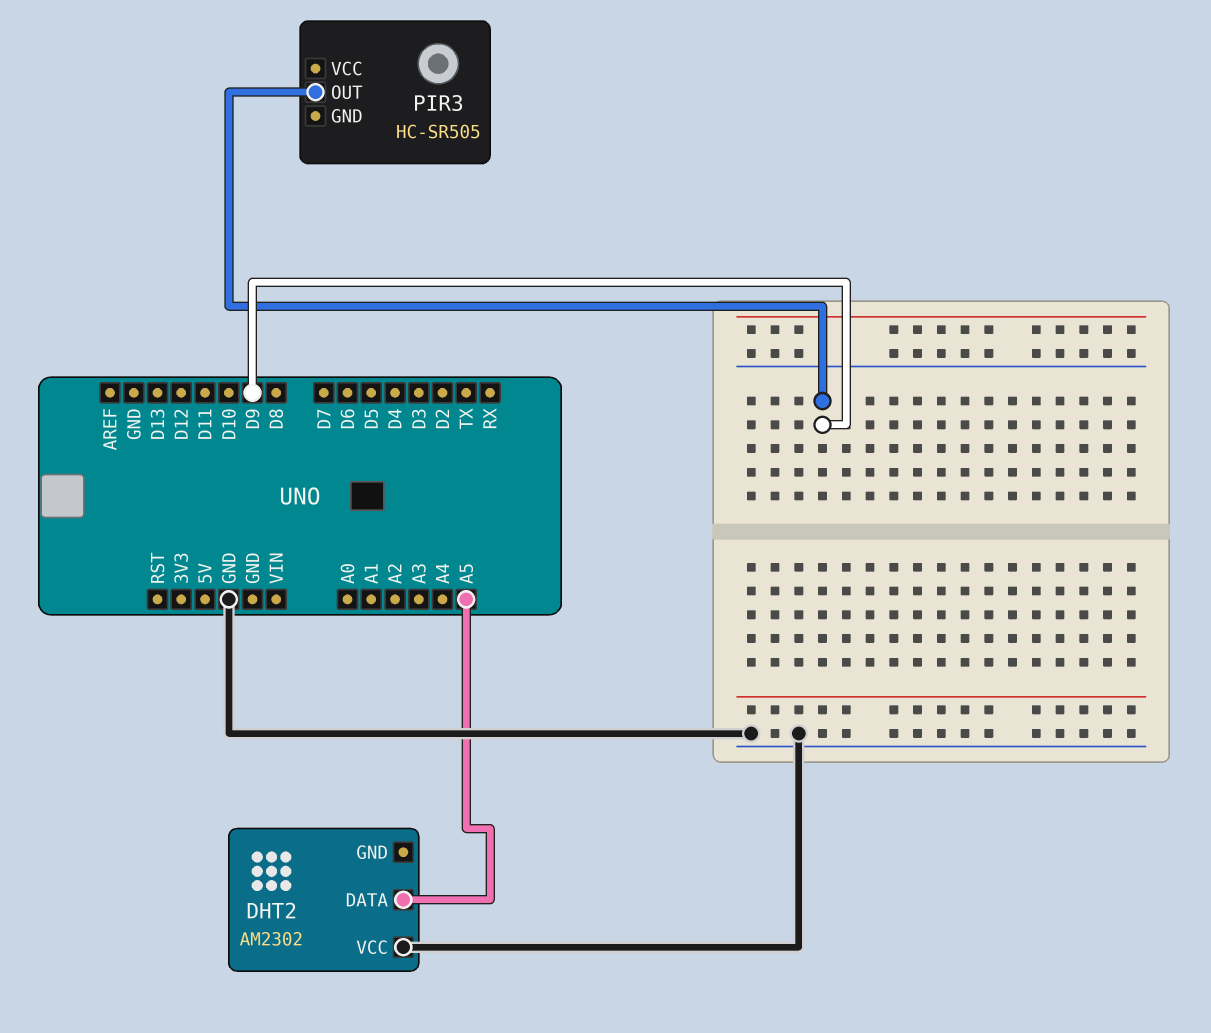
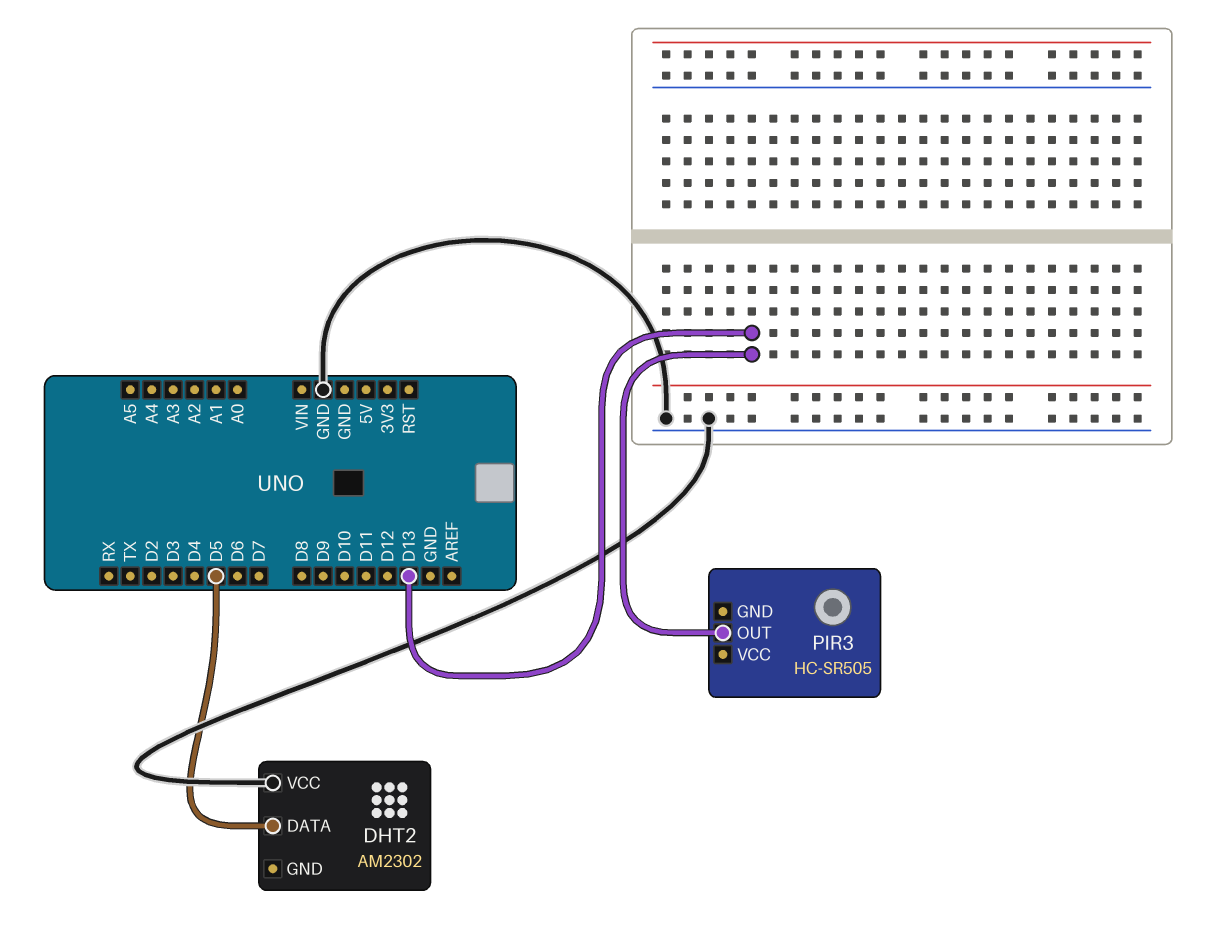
DHT2 pin DATA: A5 -> D5
PIR3 pin OUT: D9 -> D13

